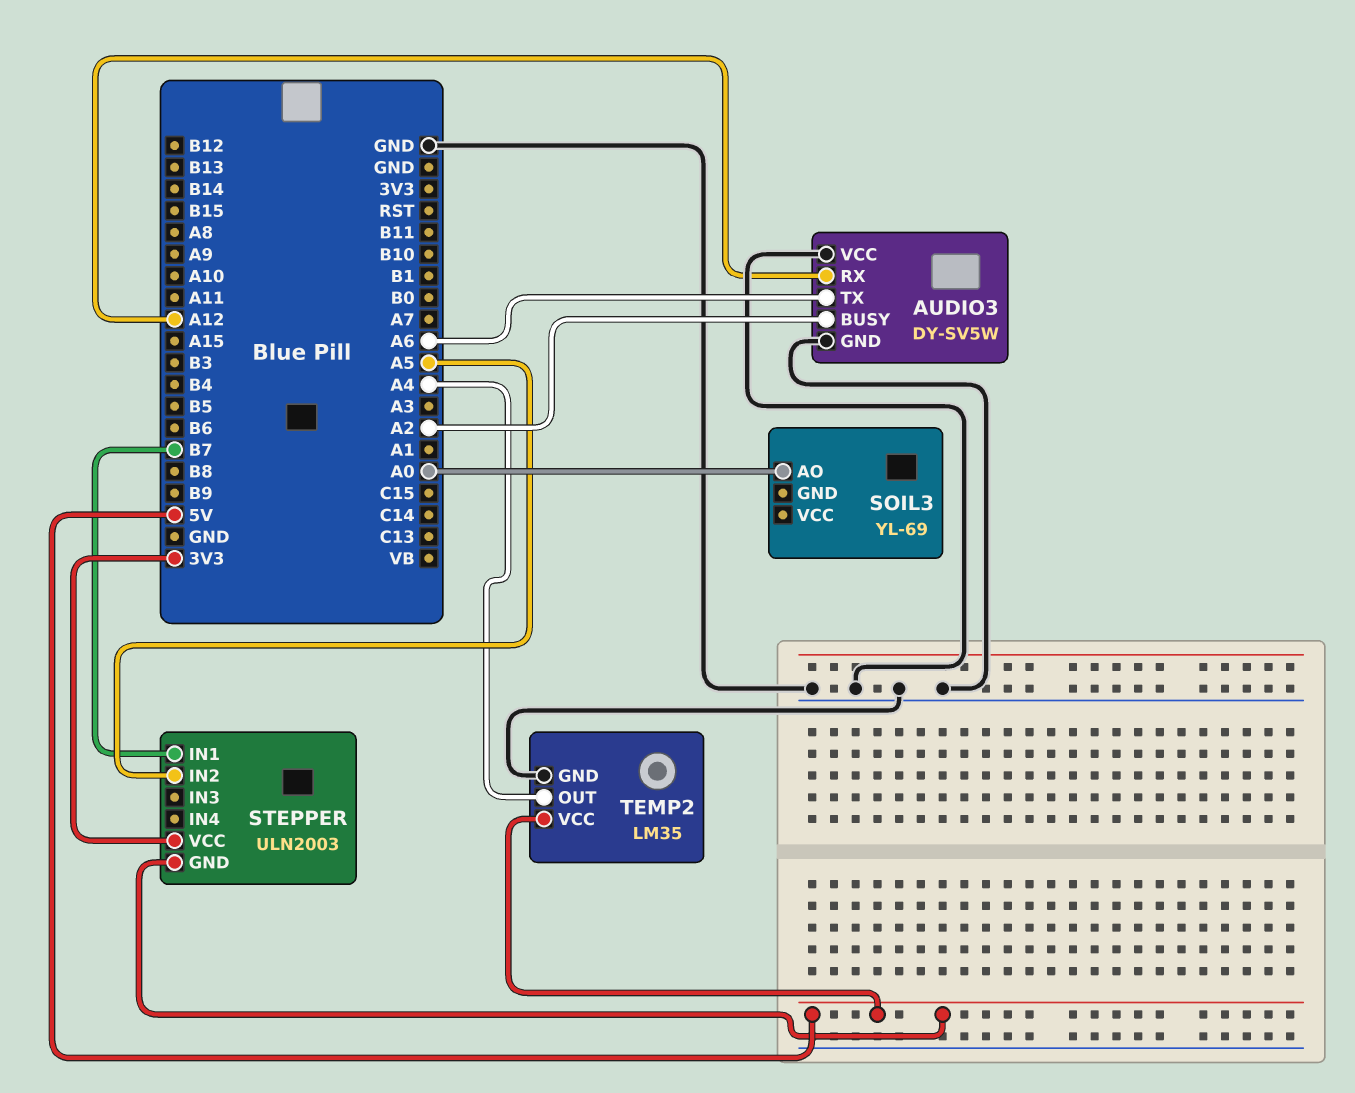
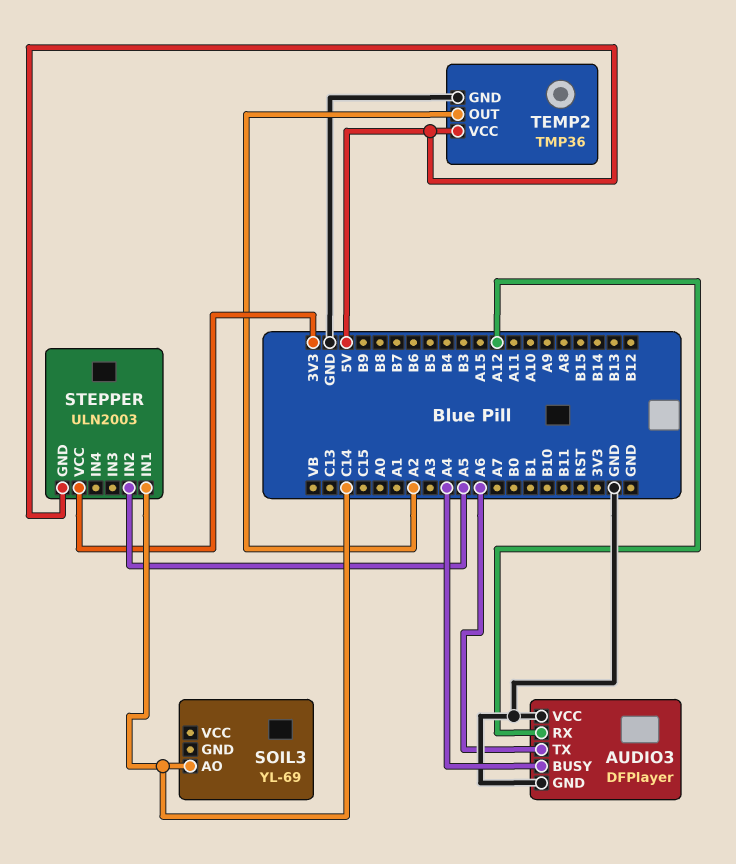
AUDIO3: DY-SV5W -> DFPlayer
AUDIO3 pin BUSY: A2 -> A4
SOIL3 pin AO: A0 -> C14
STEPPER pin IN1: B7 -> C14
TEMP2: LM35 -> TMP36
TEMP2 pin OUT: A4 -> A2

